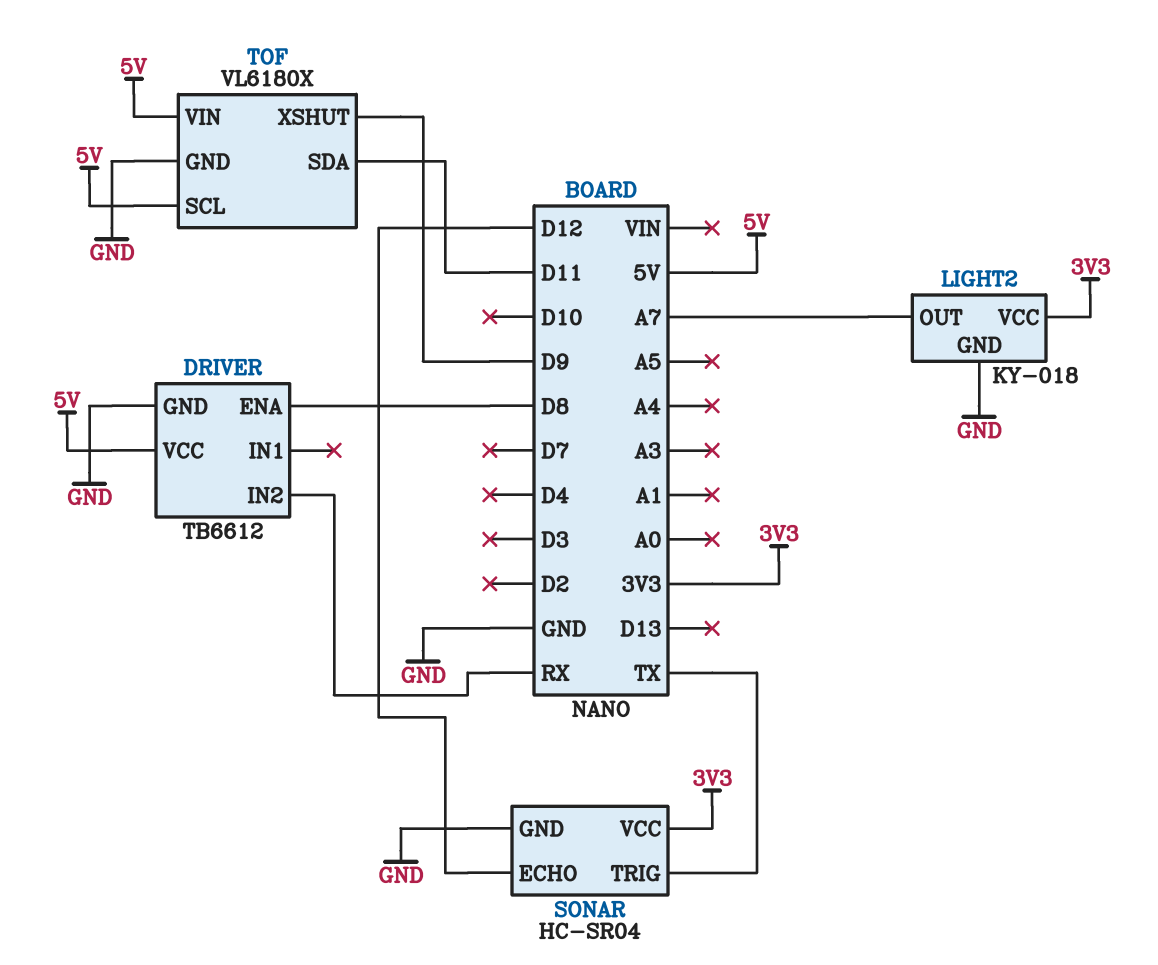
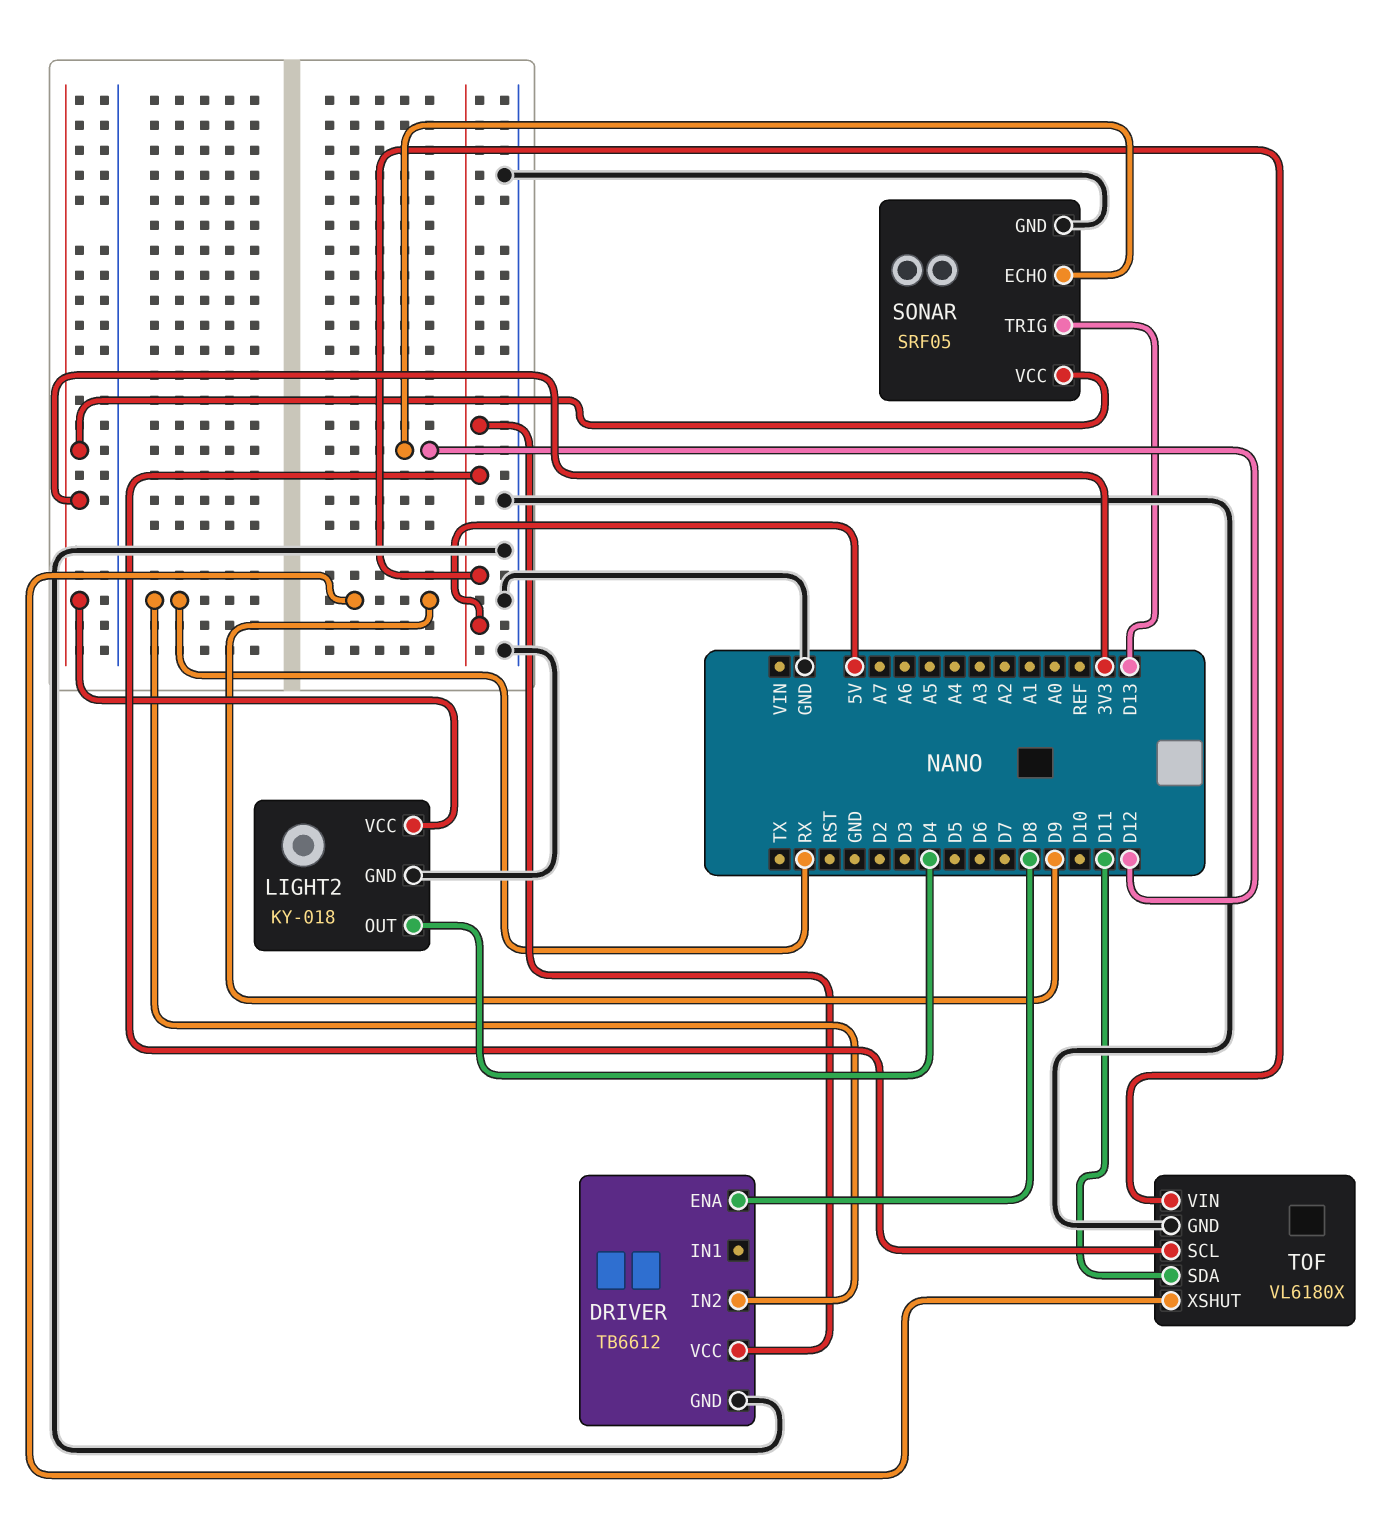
LIGHT2 pin OUT: A7 -> D4
SONAR: HC-SR04 -> SRF05
SONAR pin TRIG: TX -> D13

